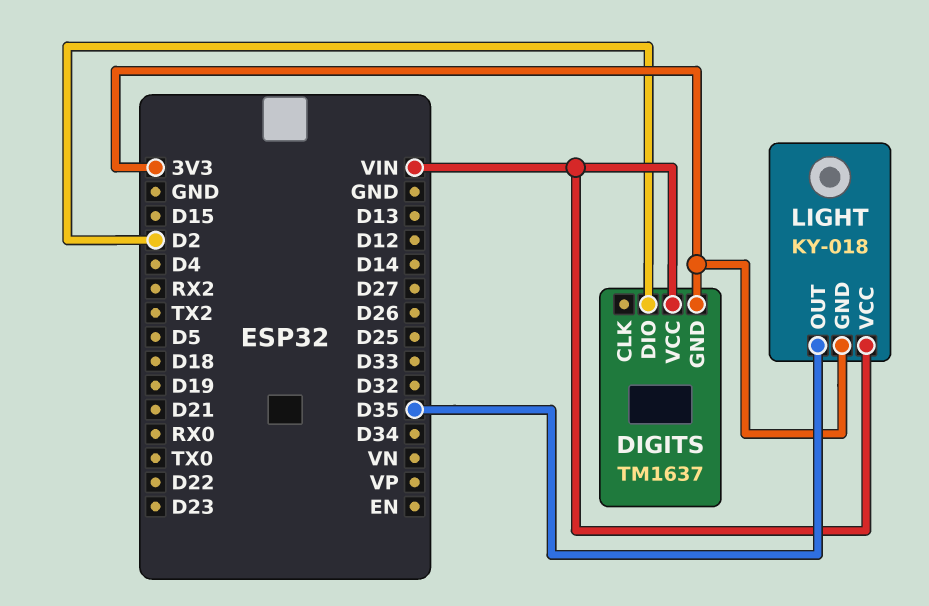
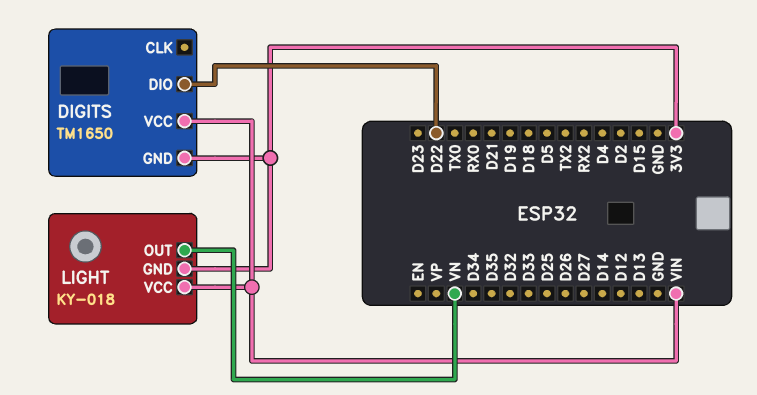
DIGITS: TM1637 -> TM1650
DIGITS pin DIO: D2 -> D22
LIGHT pin OUT: D35 -> VN

